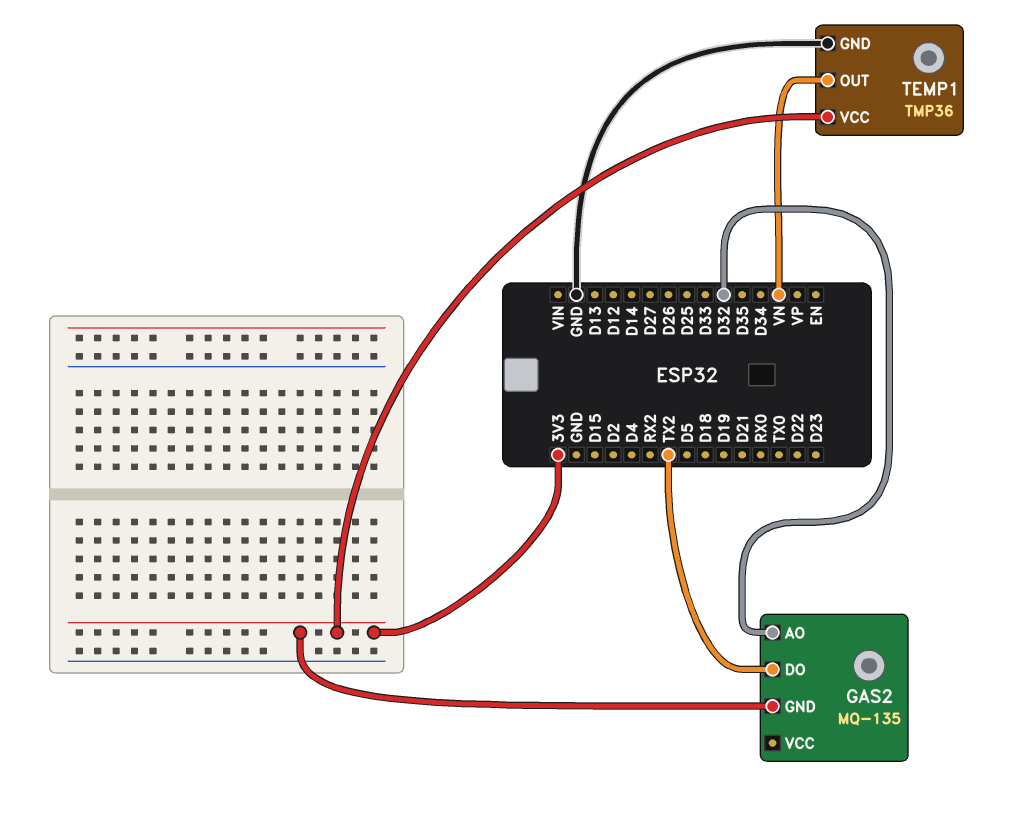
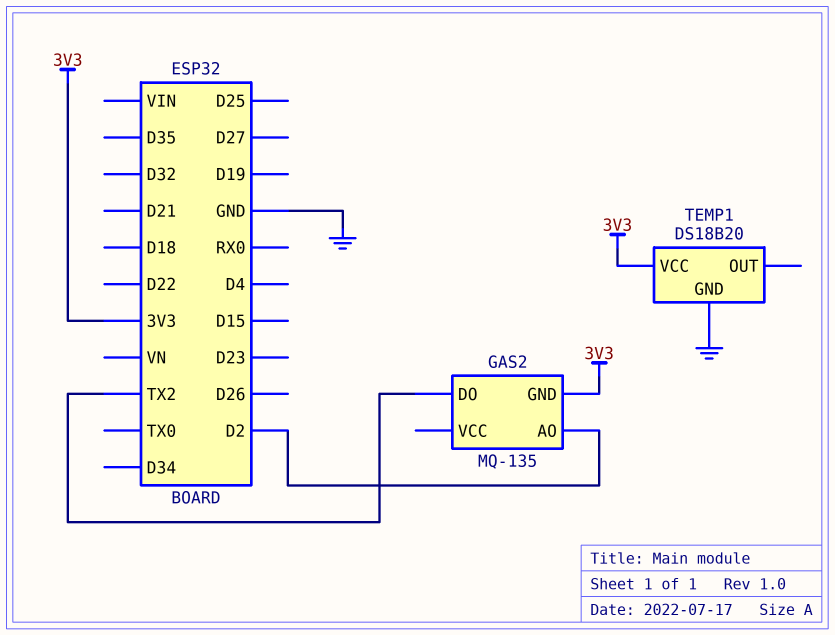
GAS2 pin AO: D32 -> D2
TEMP1: TMP36 -> DS18B20
TEMP1 pin OUT: VN -> none

